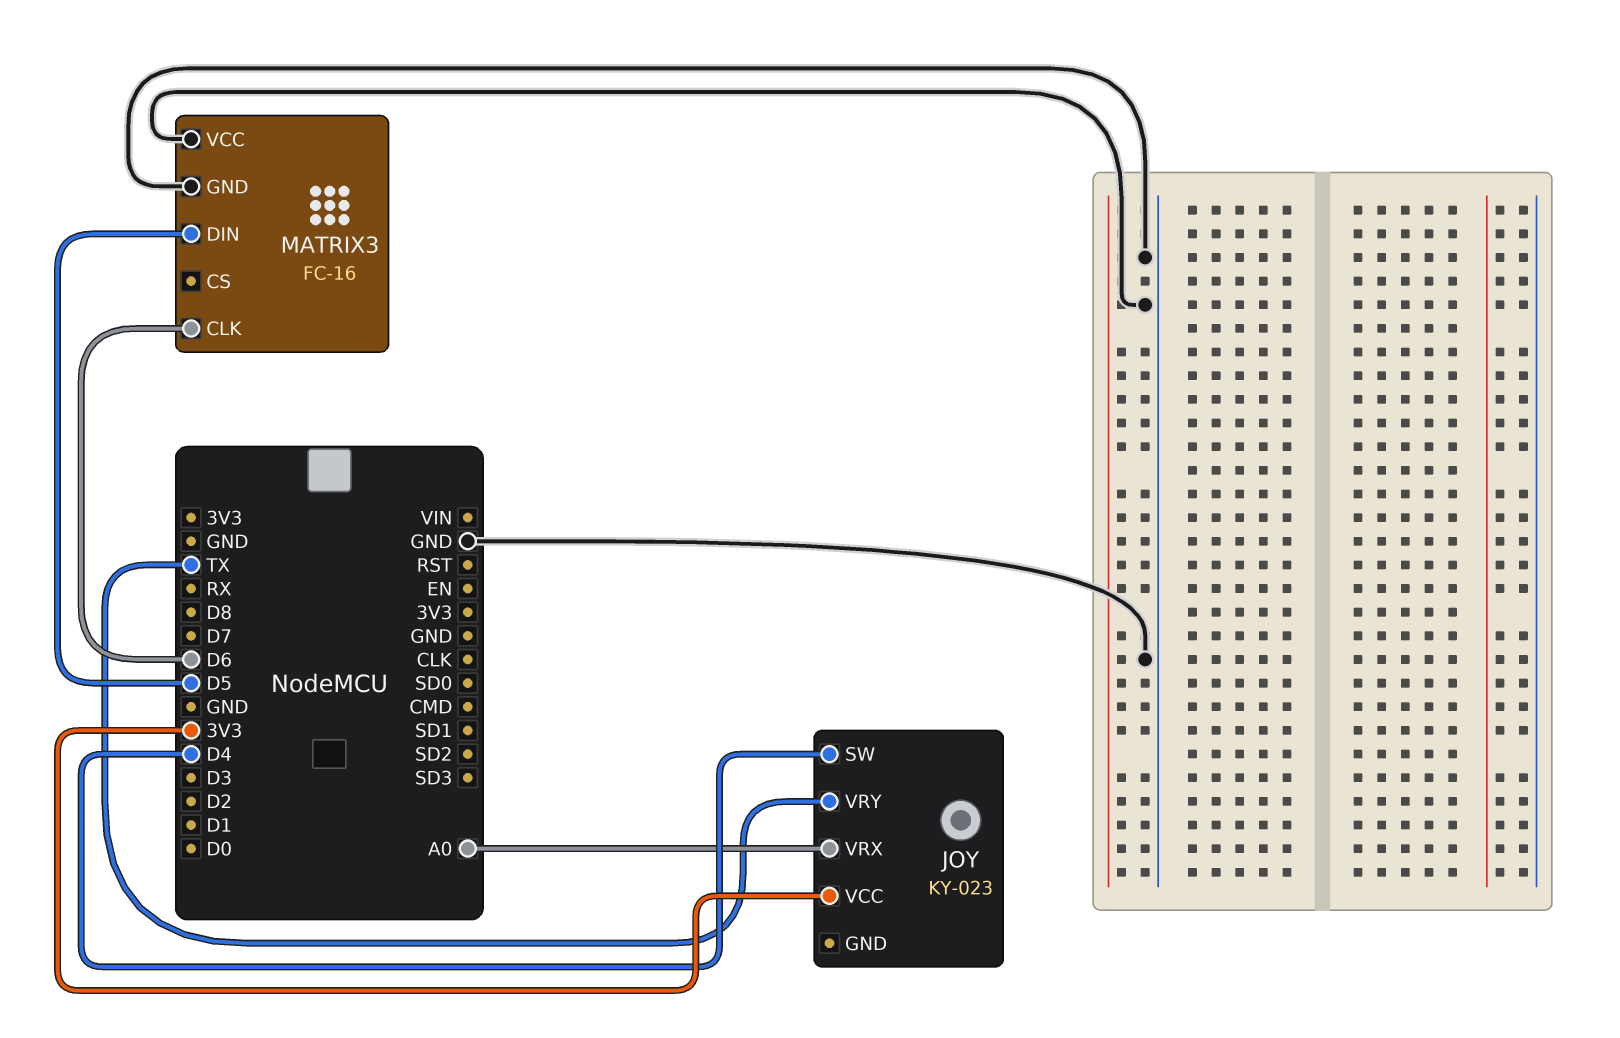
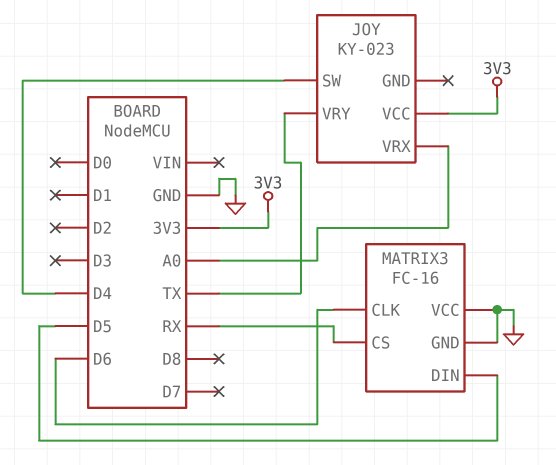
MATRIX3 pin CS: none -> RX

